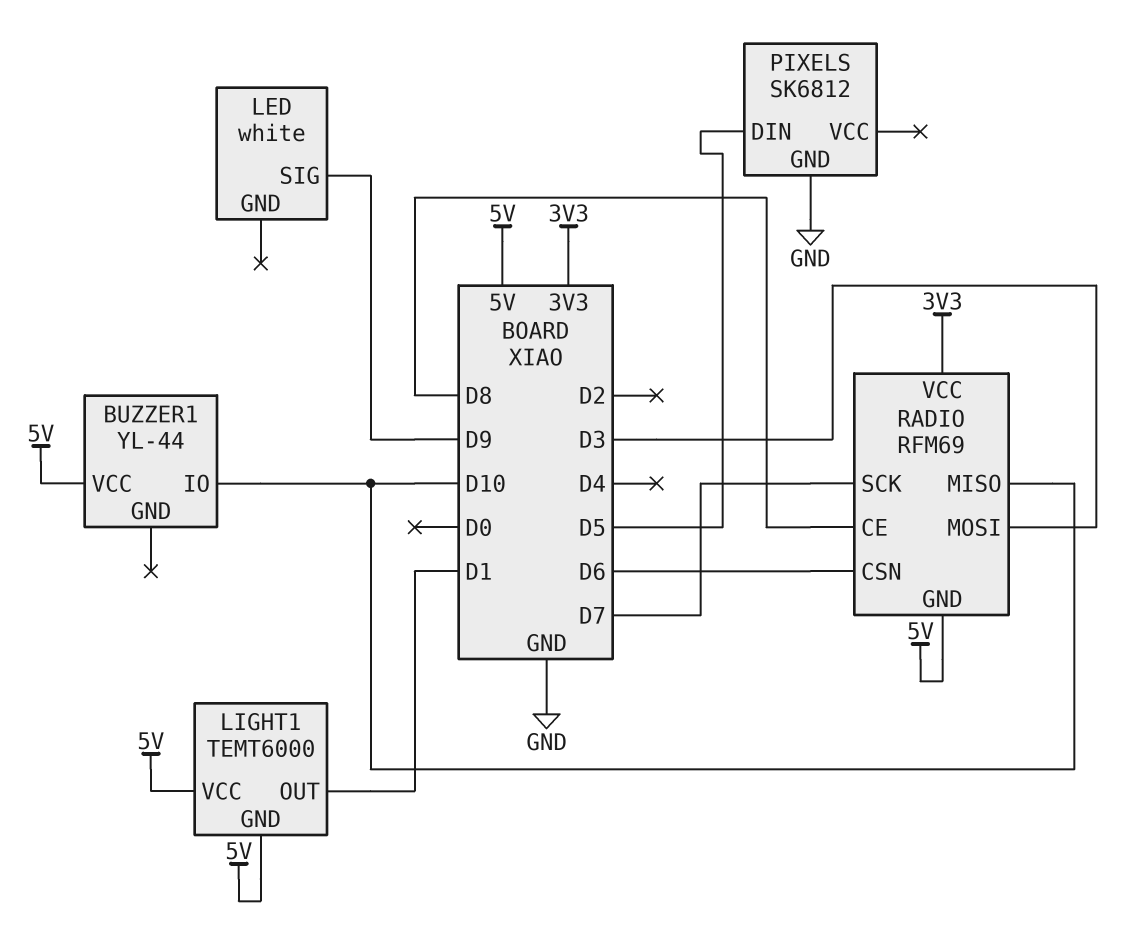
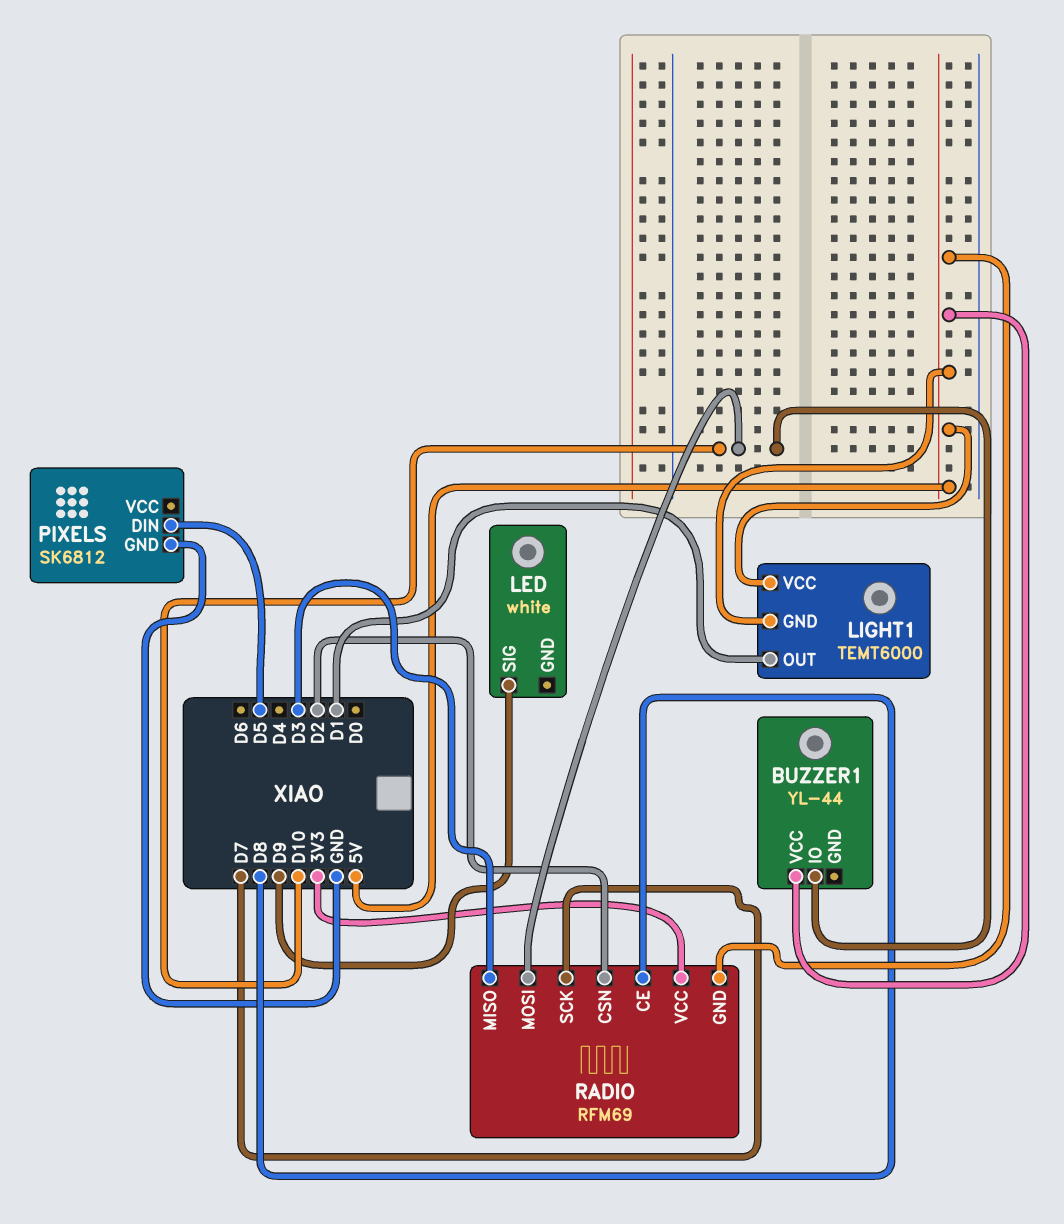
RADIO pin CSN: D6 -> D2
RADIO pin MISO: D10 -> D3
RADIO pin MOSI: D3 -> D10

